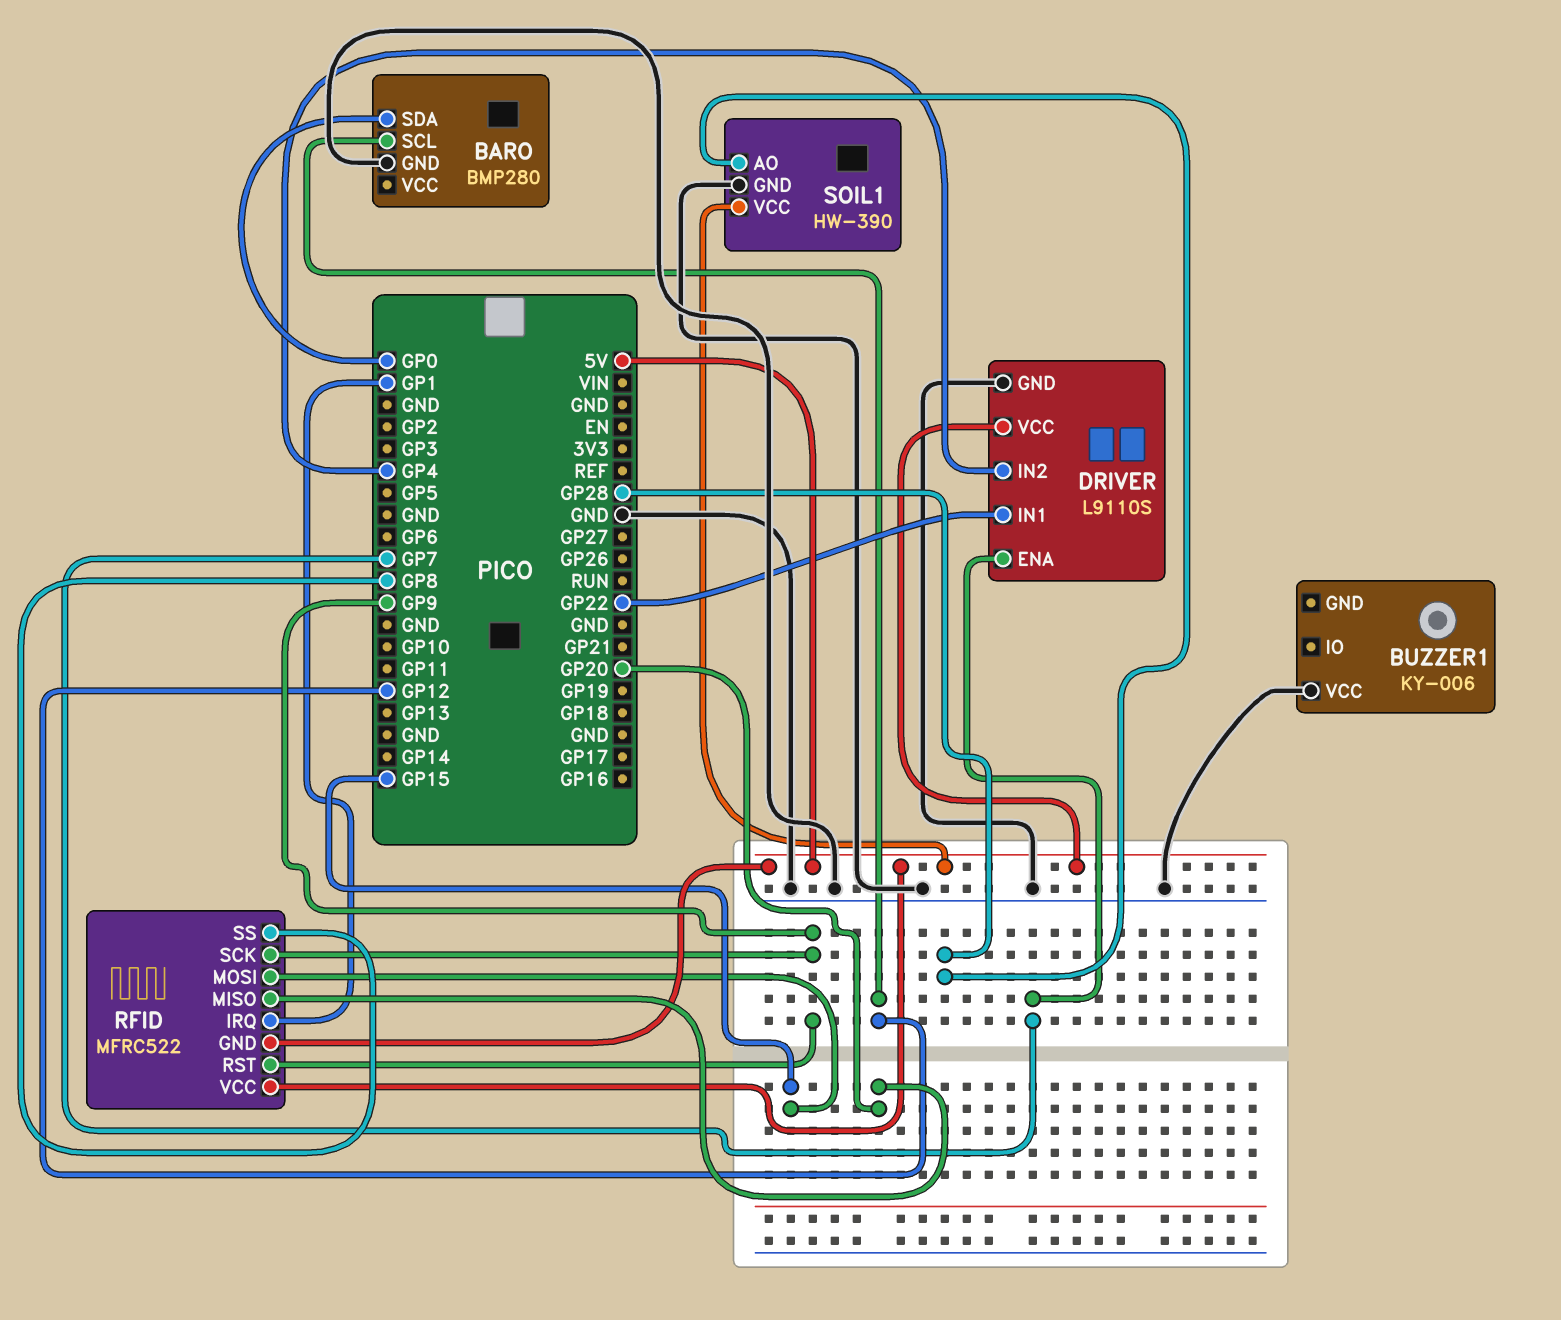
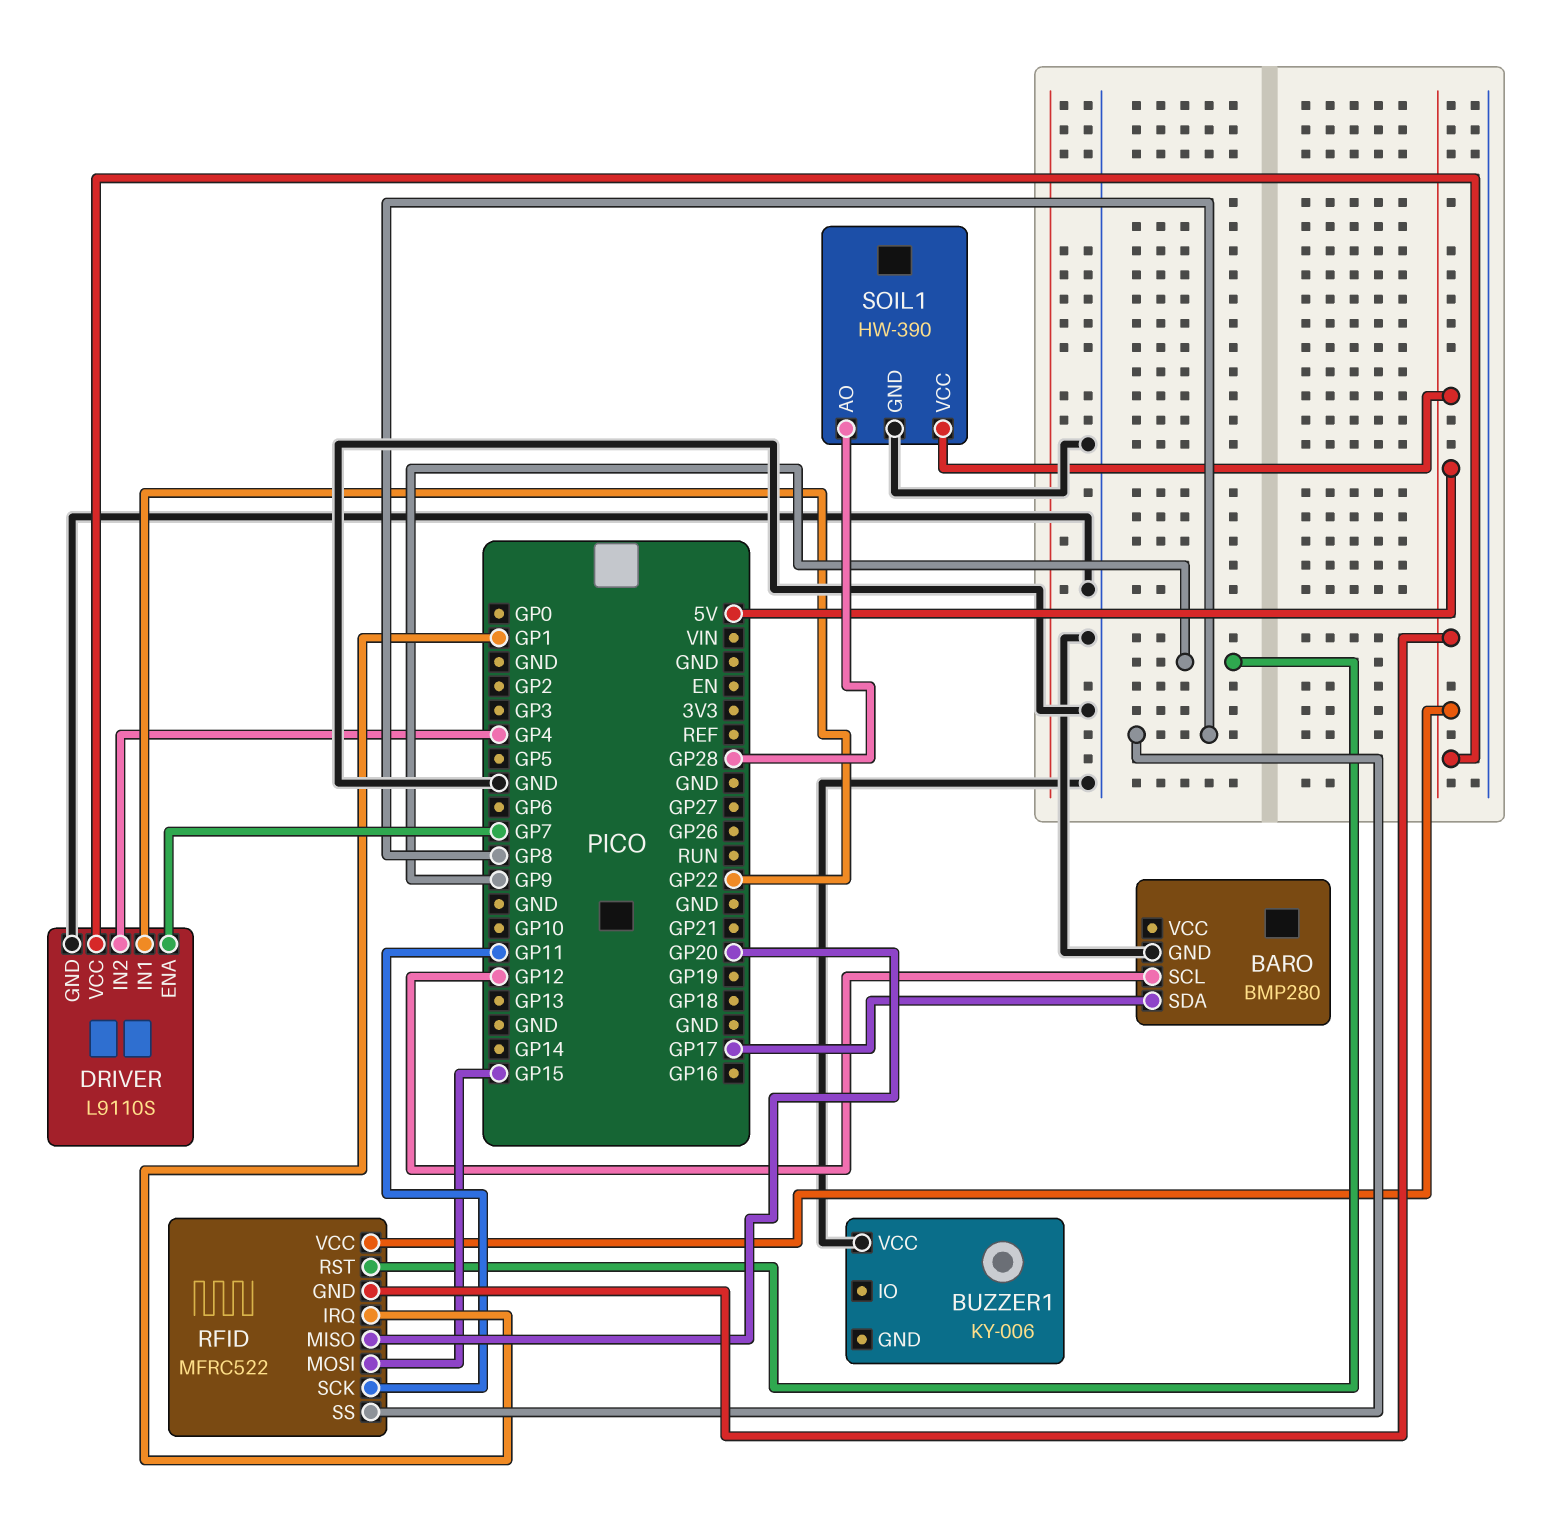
BARO pin SDA: GP0 -> GP17
RFID pin SCK: GP9 -> GP11

